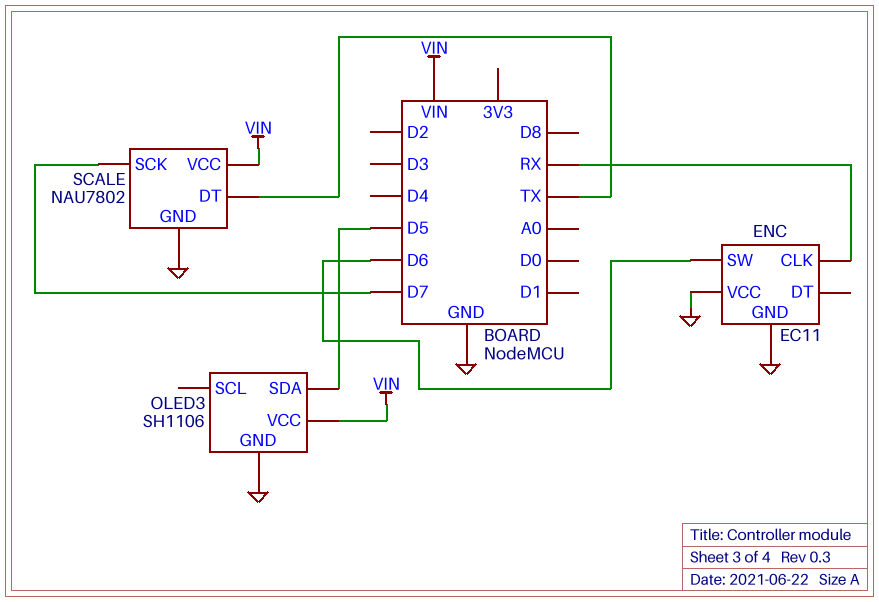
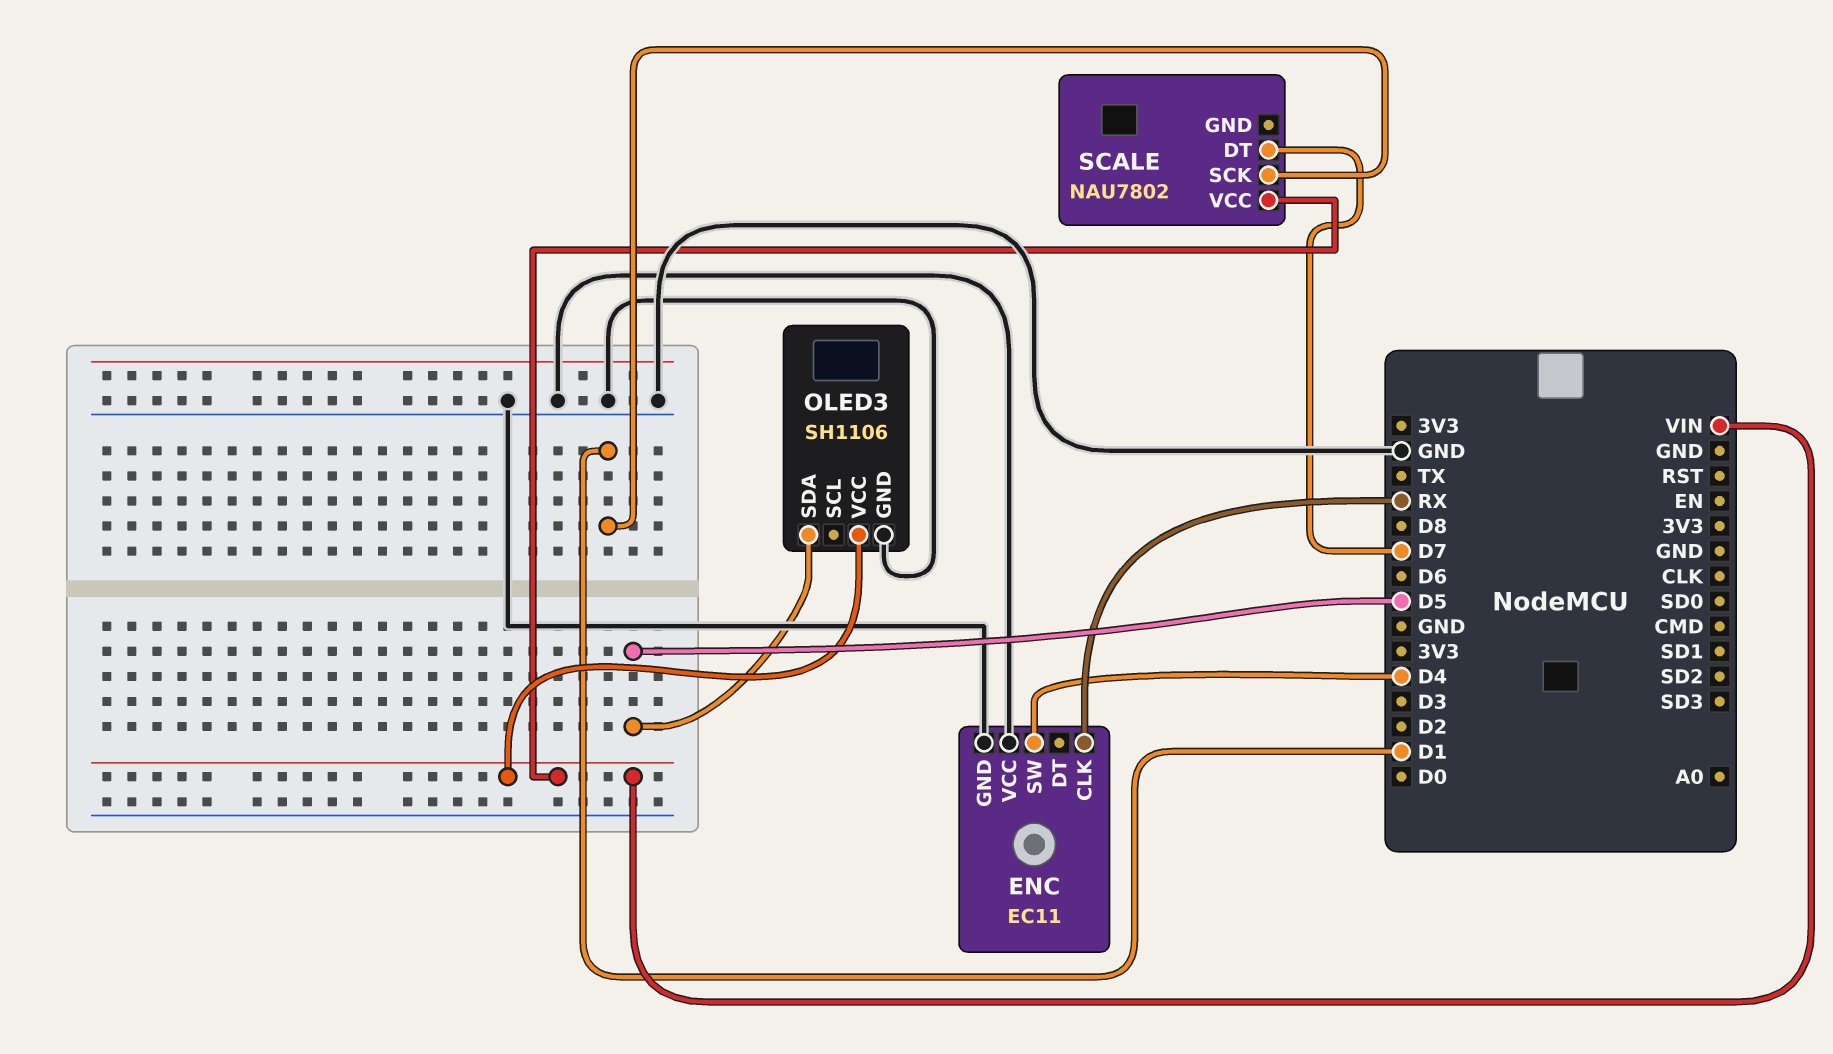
ENC pin SW: D6 -> D4
SCALE pin DT: TX -> D7
SCALE pin GND: GND -> none
SCALE pin SCK: D7 -> D1

